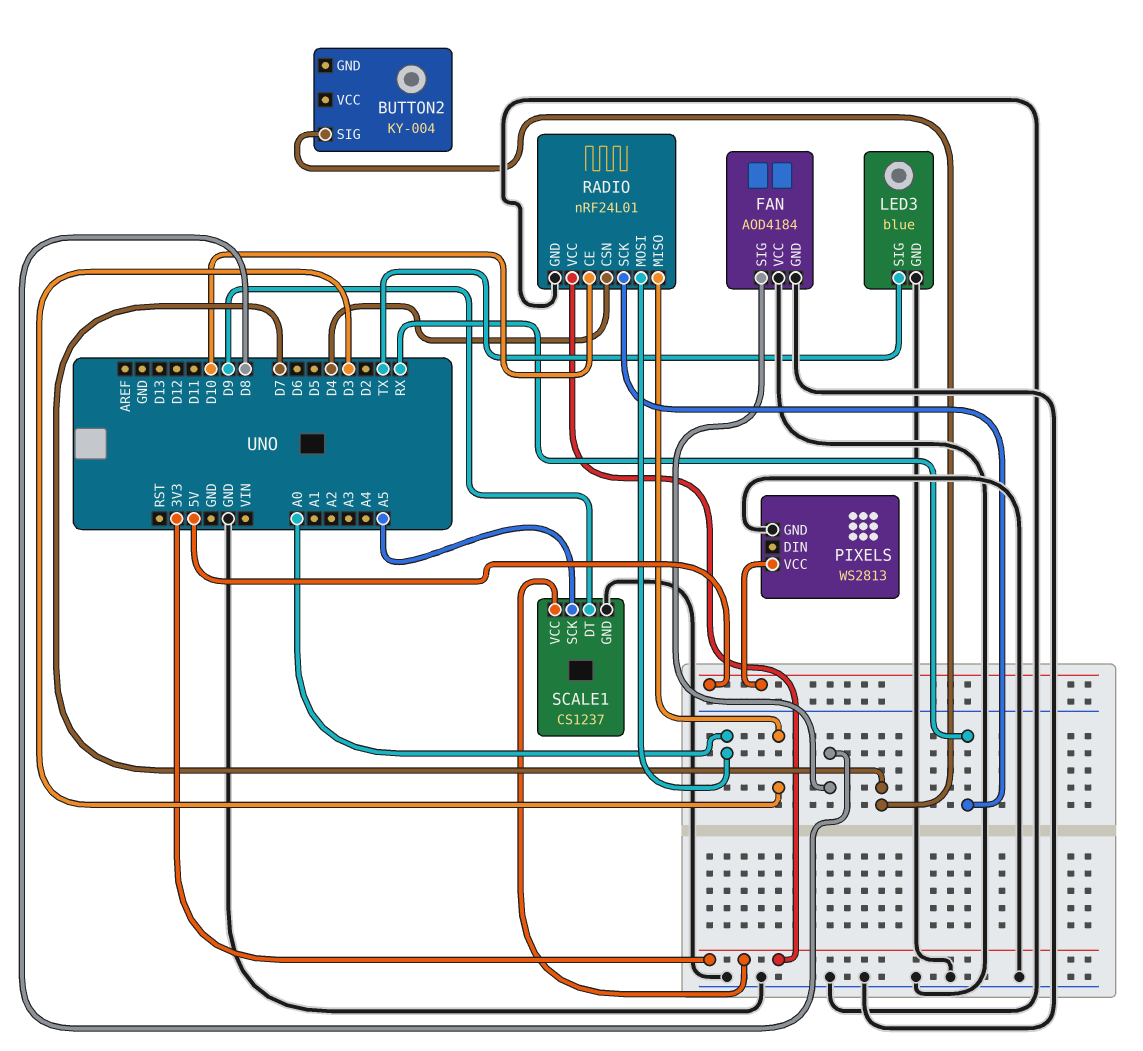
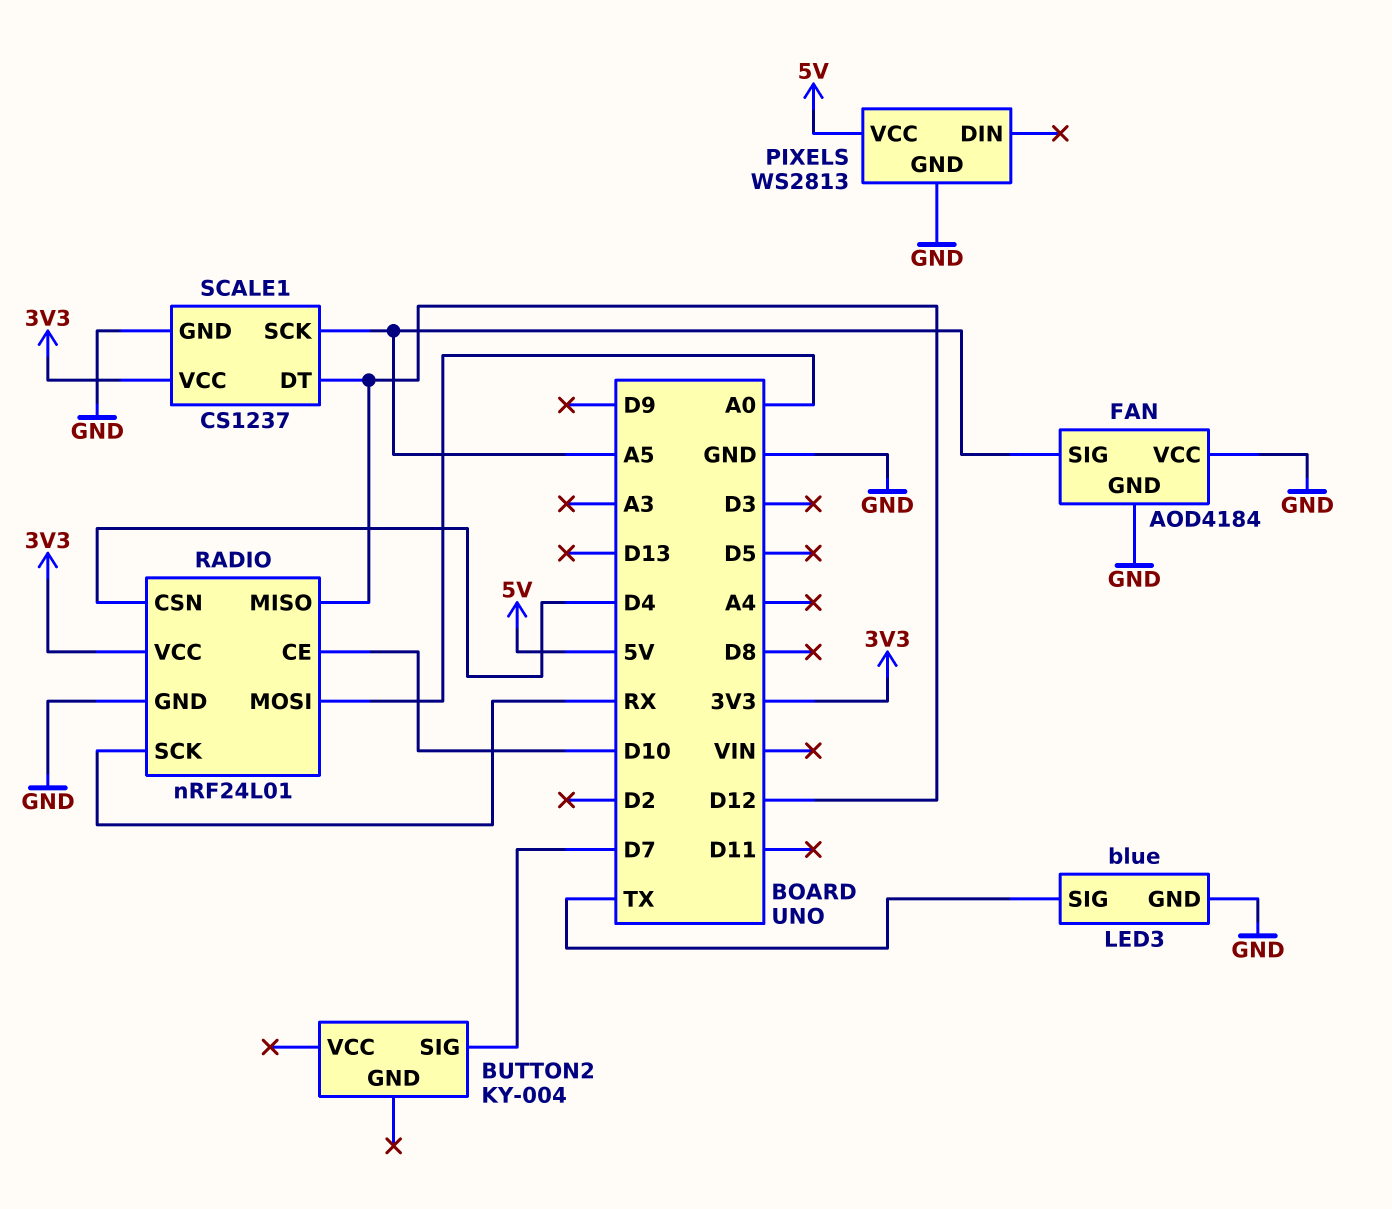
FAN pin SIG: D8 -> A5
RADIO pin MISO: D3 -> D12
SCALE1 pin DT: D9 -> D12

